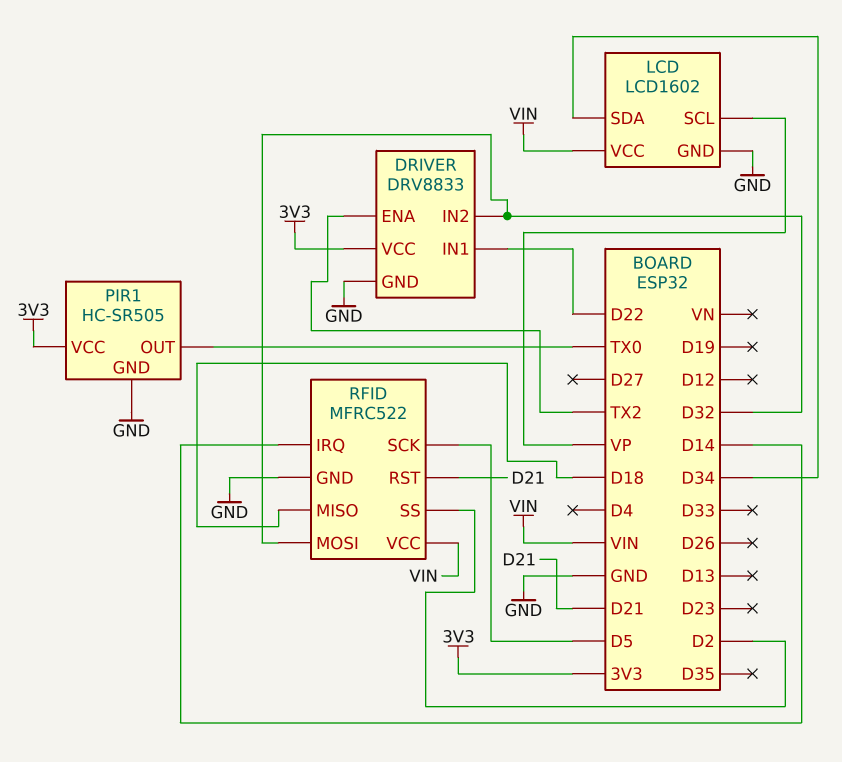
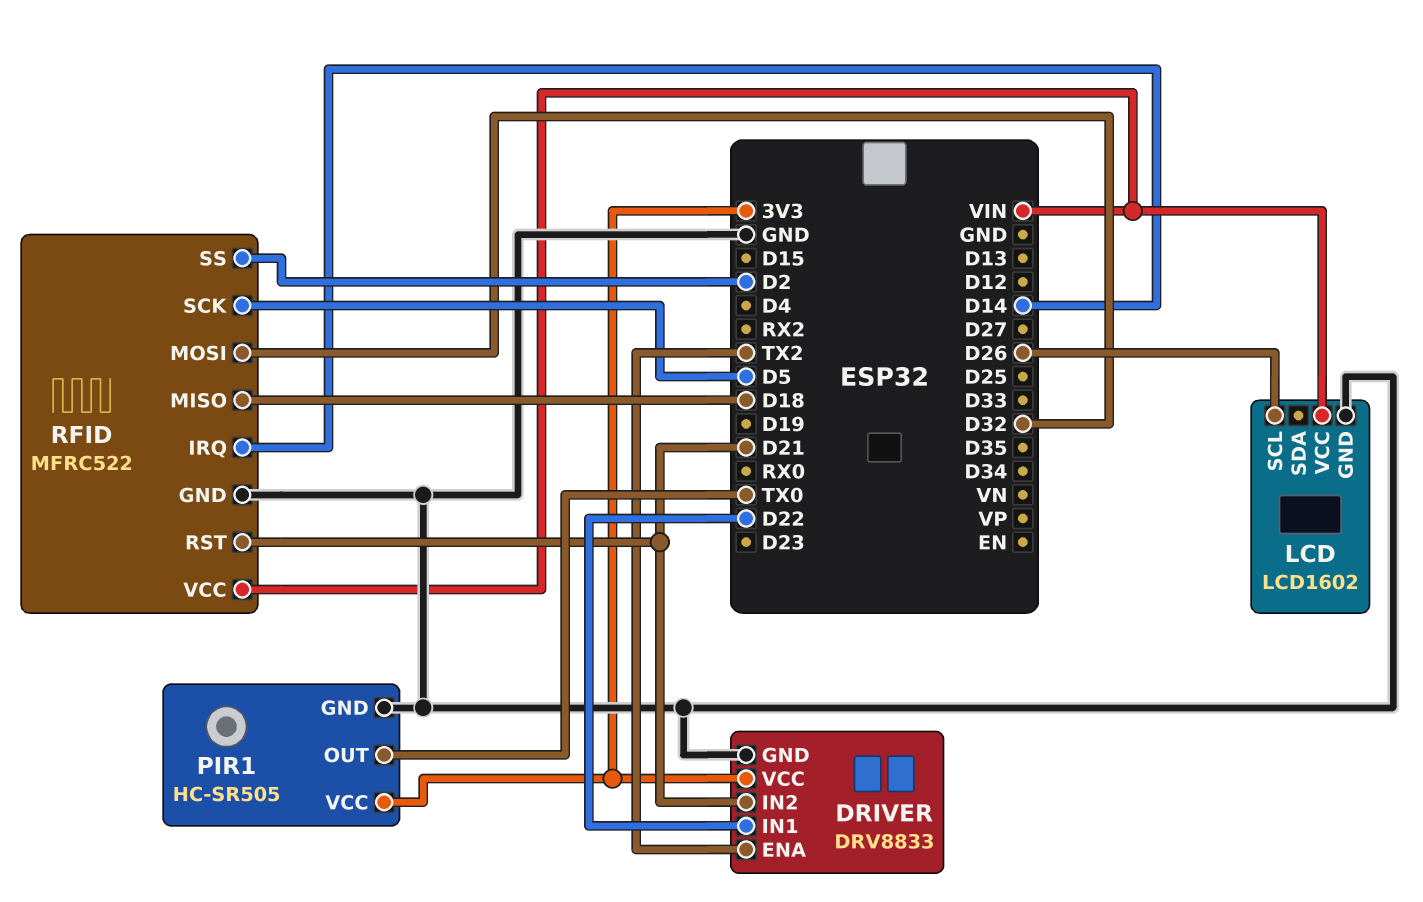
DRIVER pin IN2: D32 -> D21
LCD pin SCL: VP -> D26
LCD pin SDA: D34 -> none

